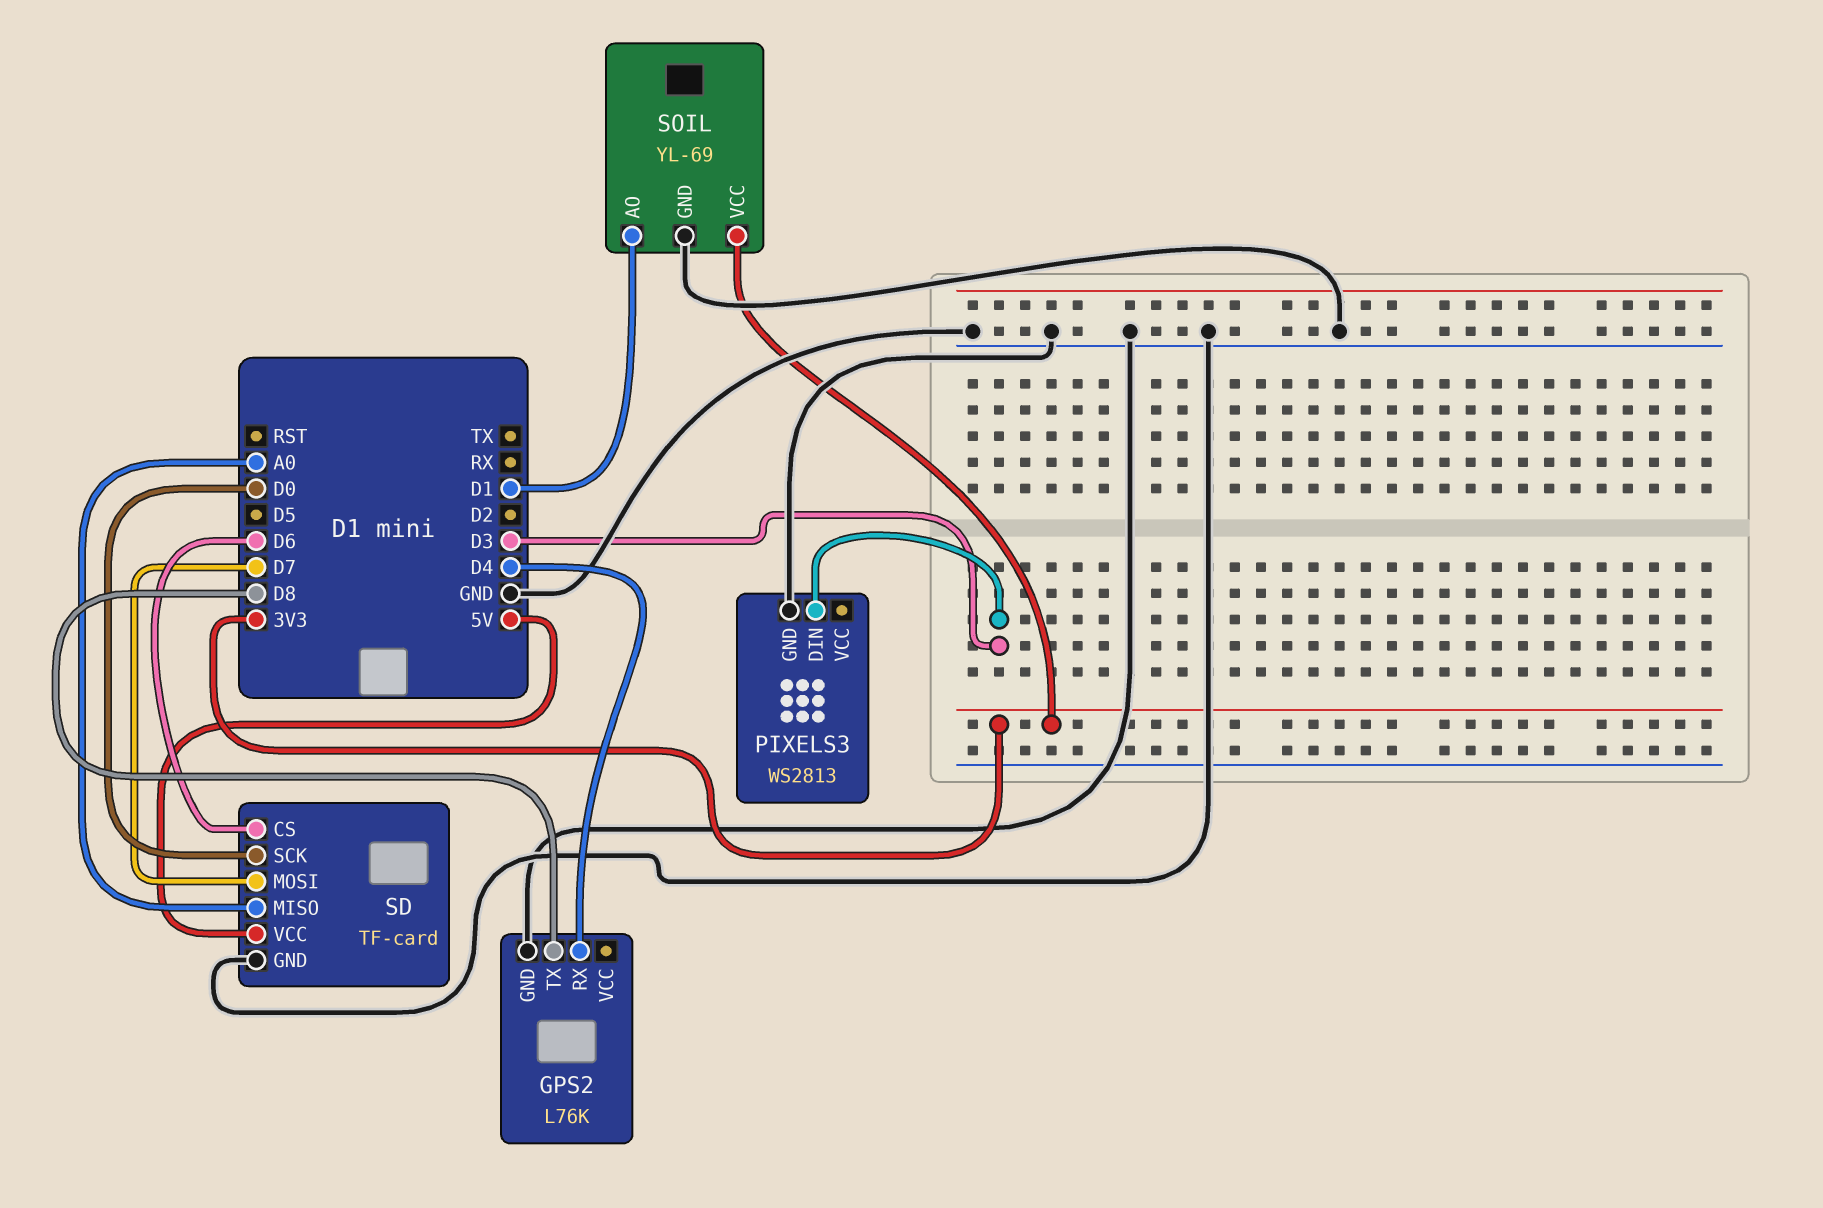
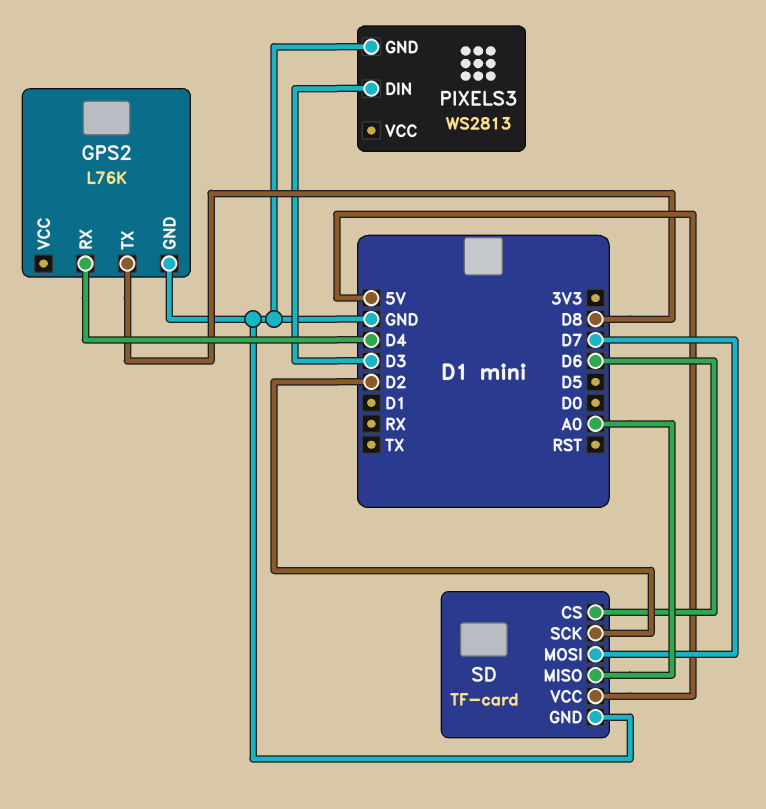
SD pin SCK: D0 -> D2
SOIL: YL-69 -> none
SOIL pin AO: D1 -> none
SOIL pin GND: GND -> none
SOIL pin VCC: 3V3 -> none

